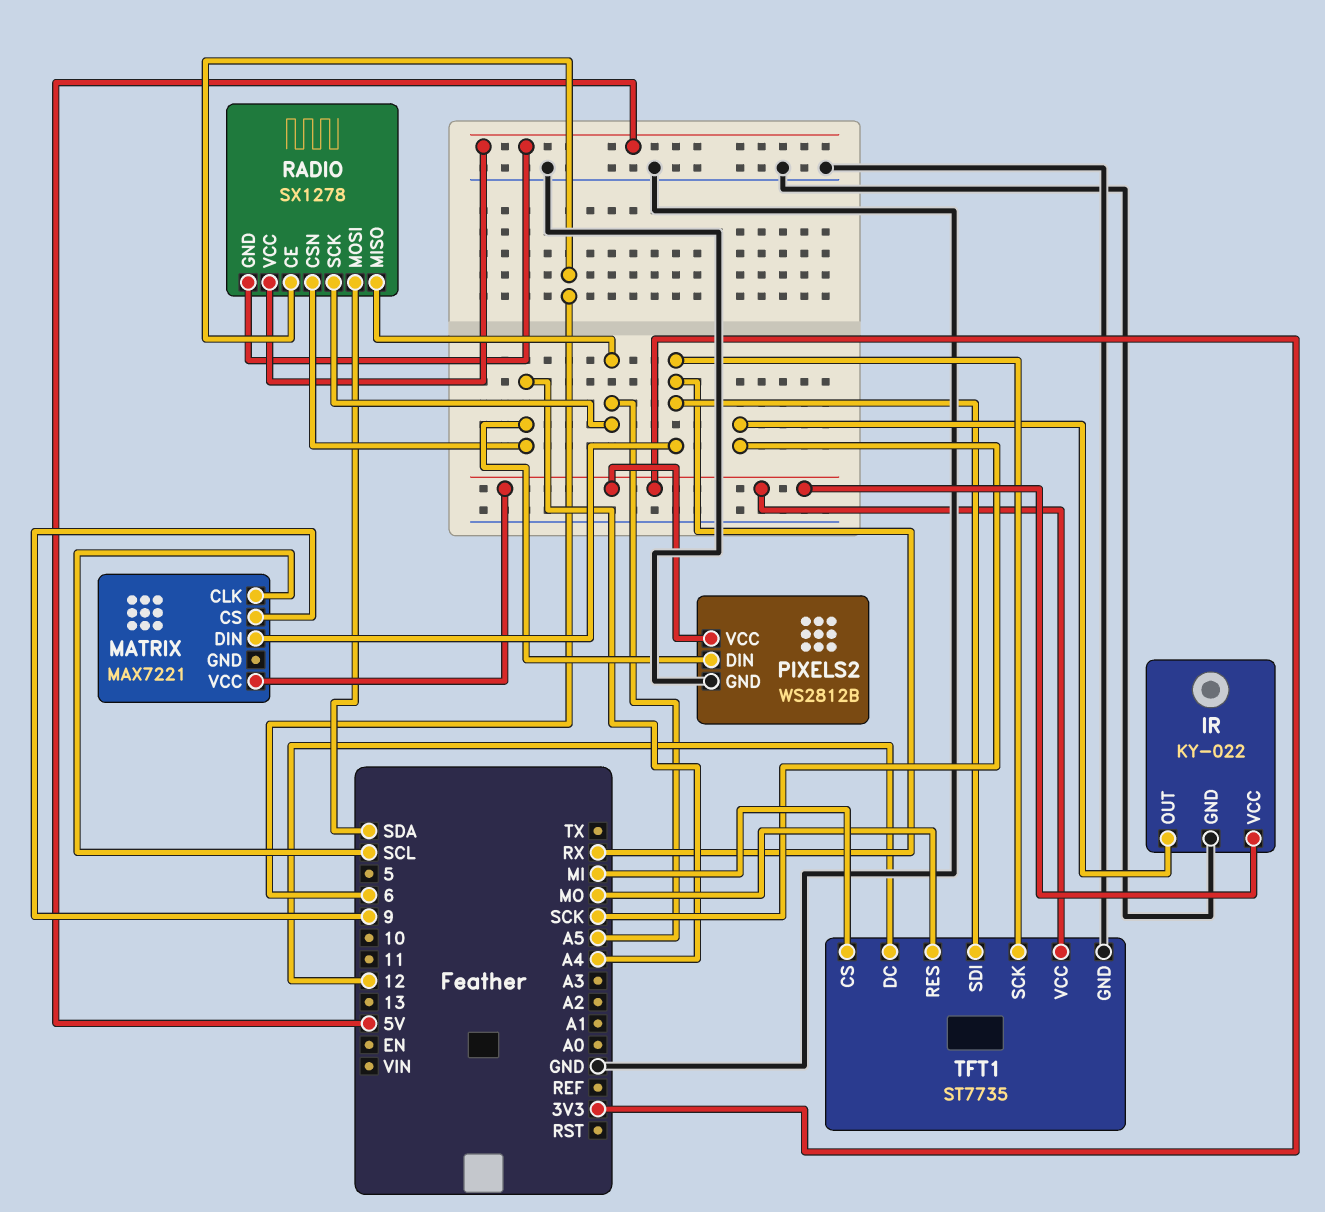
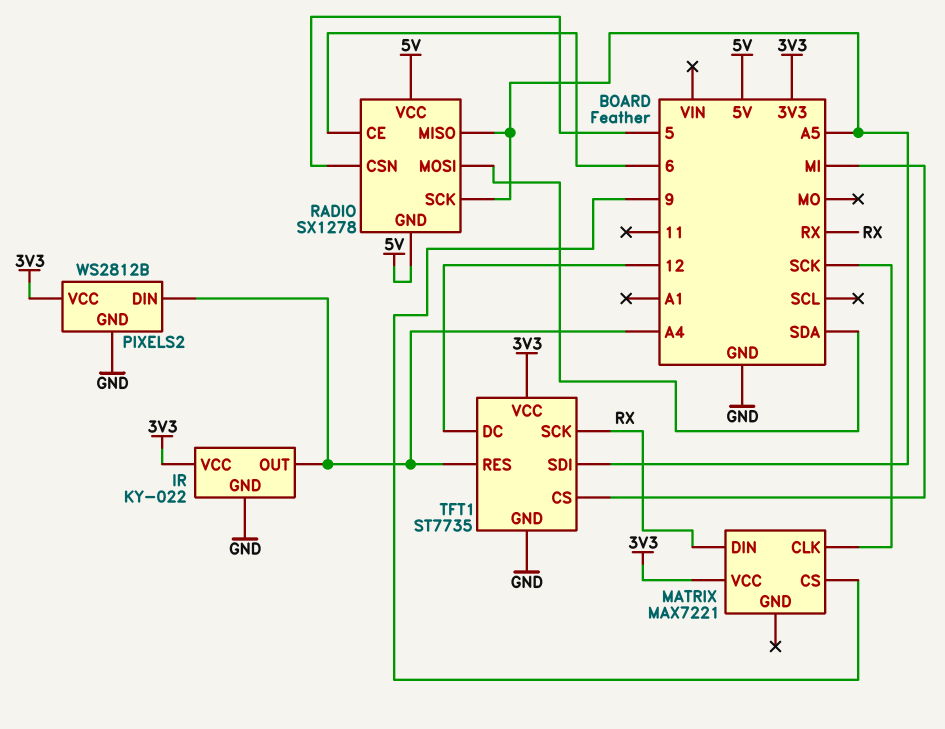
IR pin OUT: SCK -> A4
MATRIX pin CLK: SCL -> SCK
RADIO pin CSN: A4 -> 5
TFT1 pin RES: MO -> A4
TFT1 pin SDI: RX -> A5

